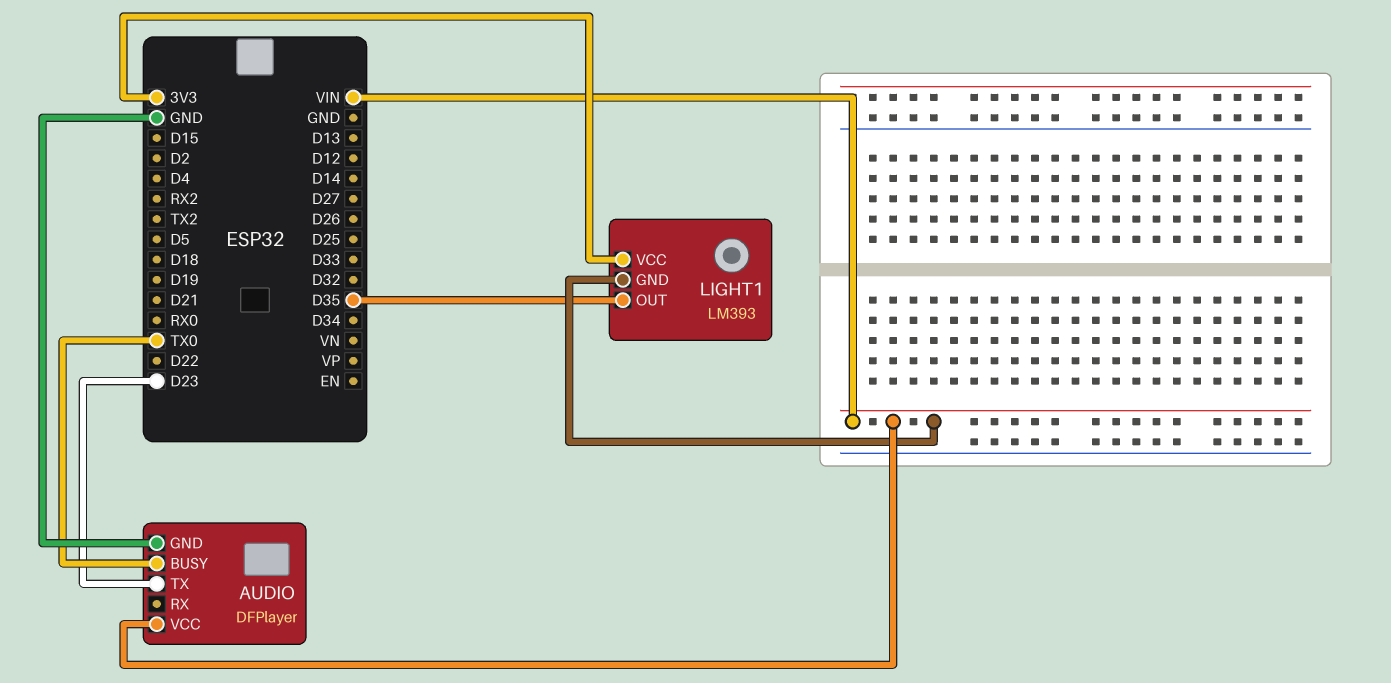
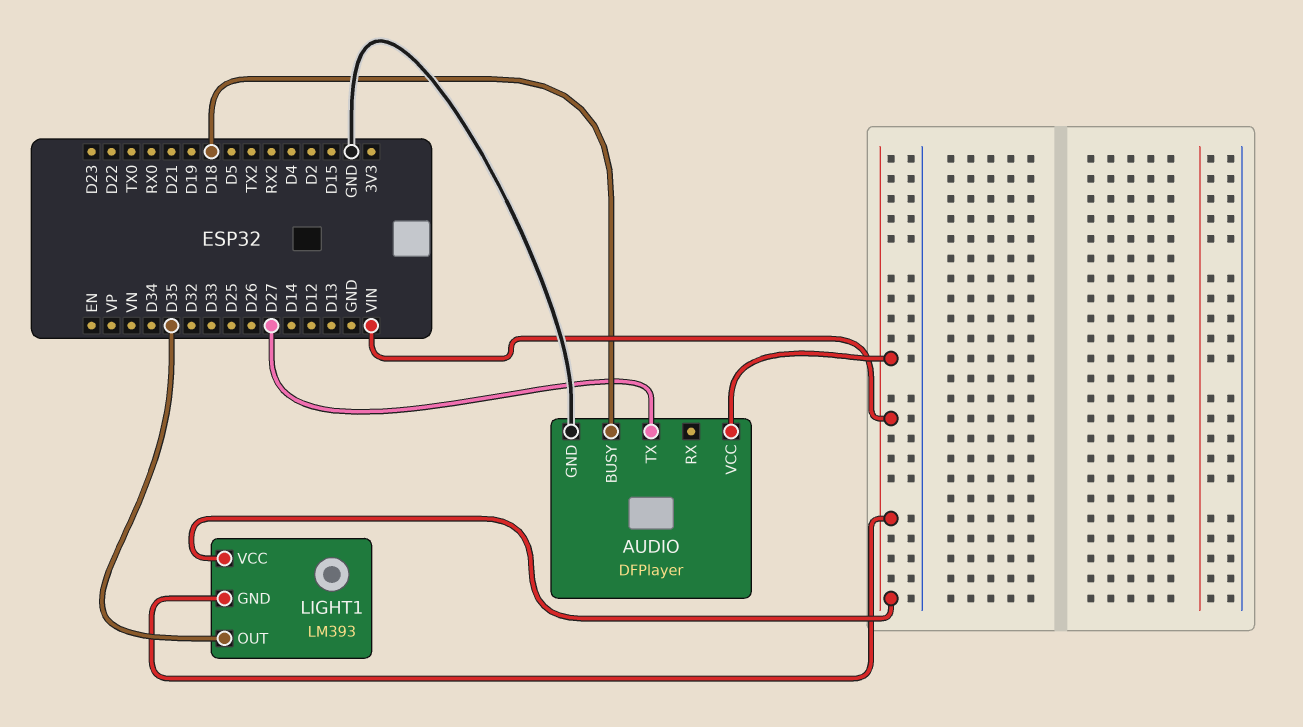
AUDIO pin BUSY: TX0 -> D18
AUDIO pin TX: D23 -> D27
LIGHT1 pin VCC: 3V3 -> VIN

